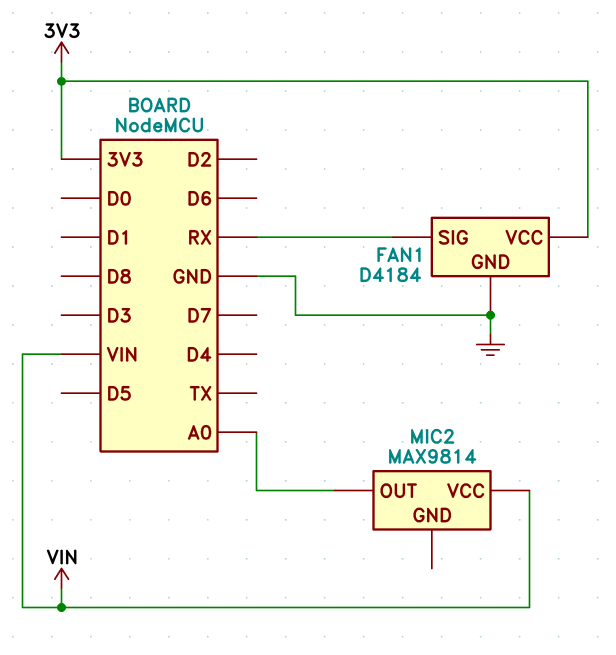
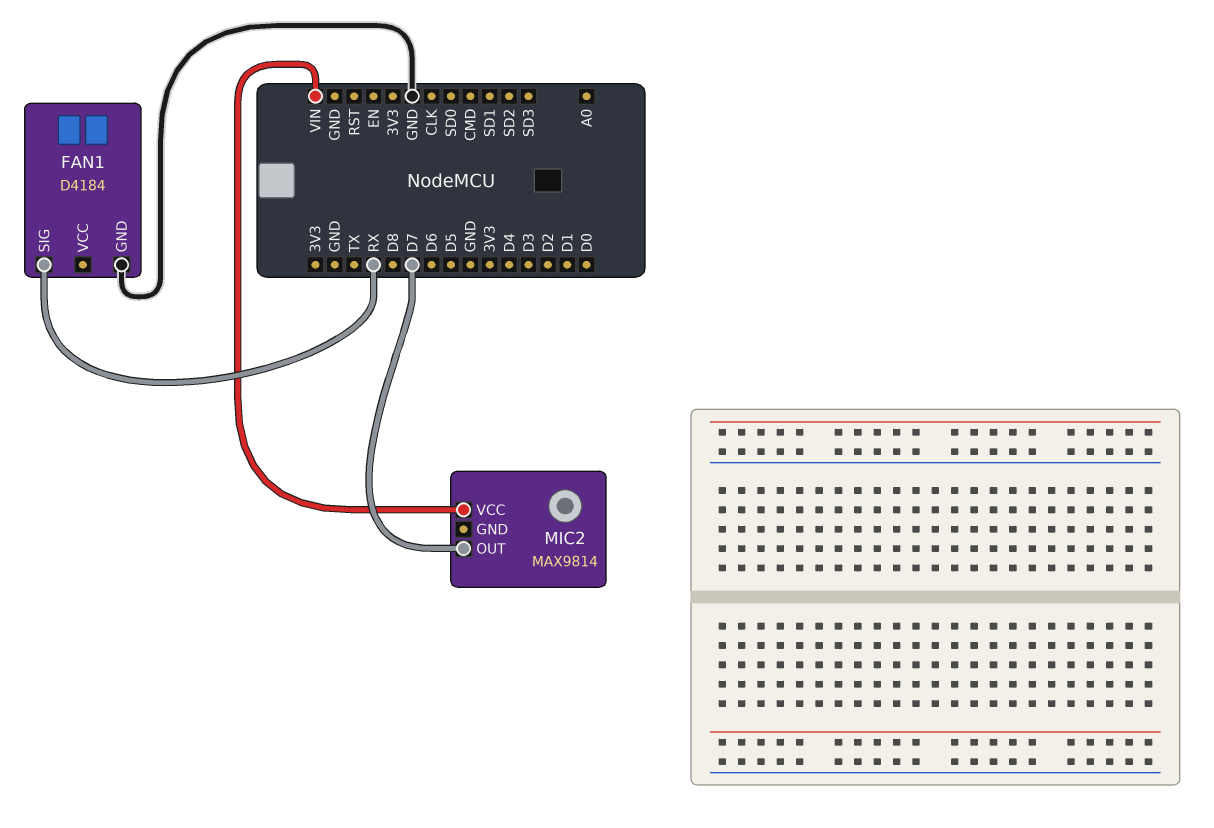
FAN1 pin VCC: 3V3 -> none
MIC2 pin OUT: A0 -> D7

